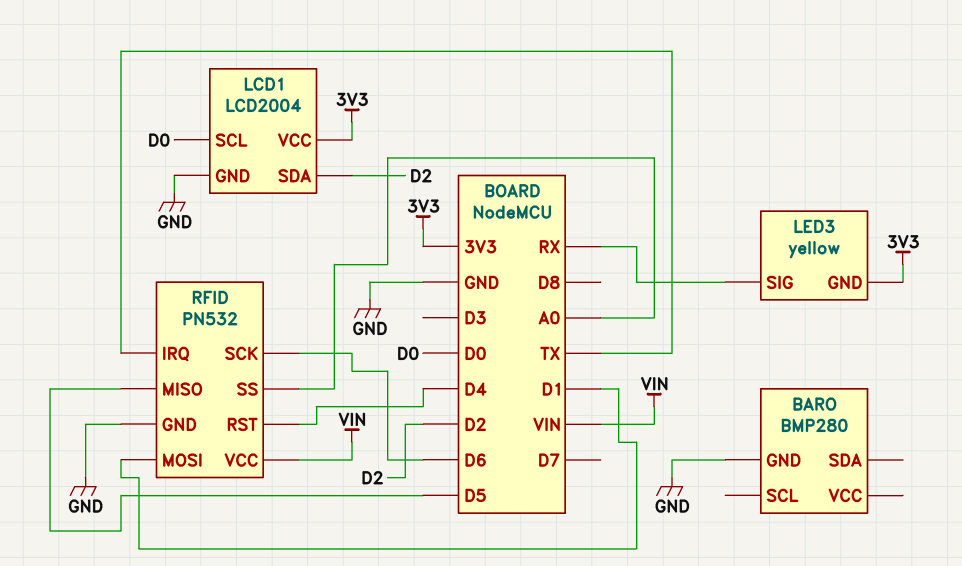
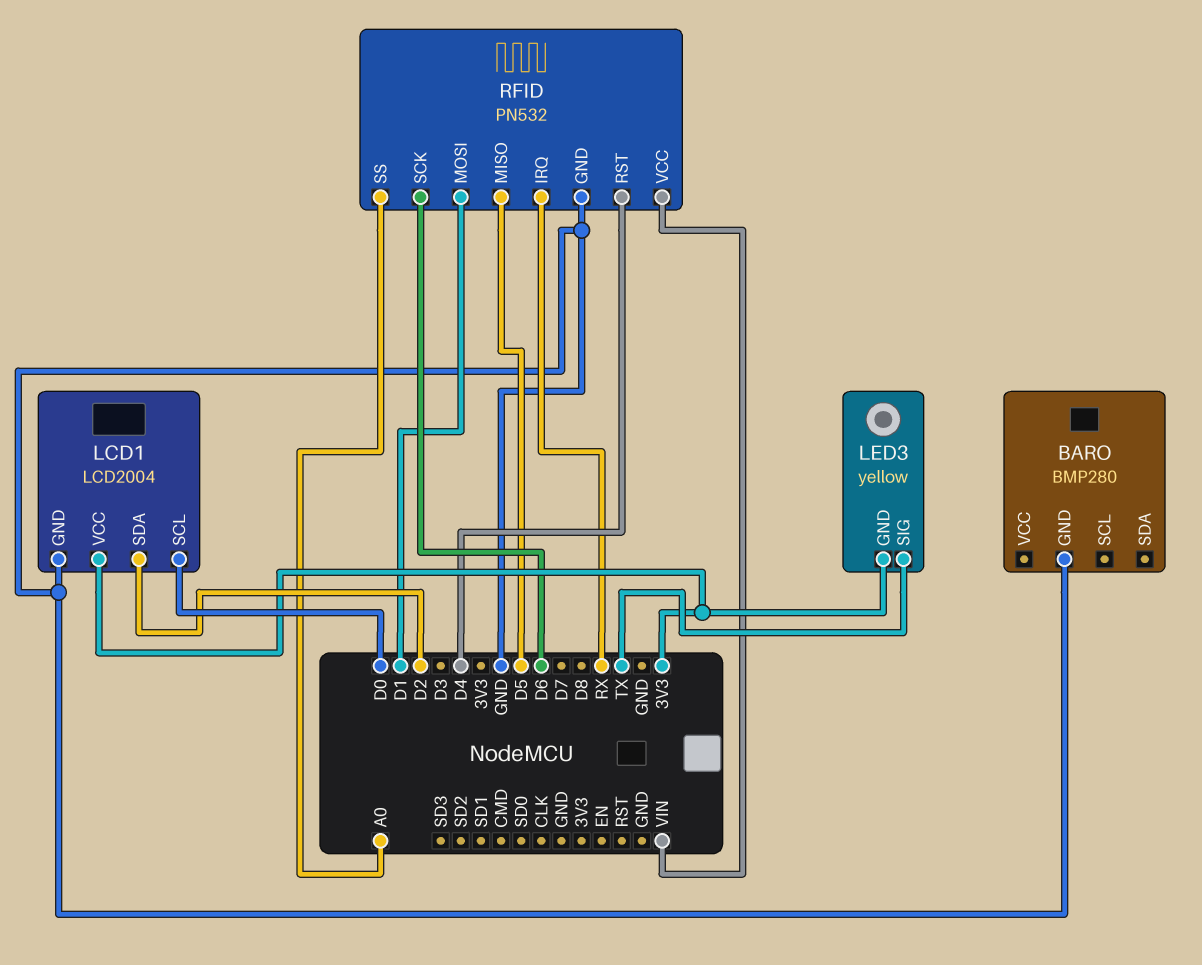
LED3 pin SIG: RX -> TX
RFID pin IRQ: TX -> RX

